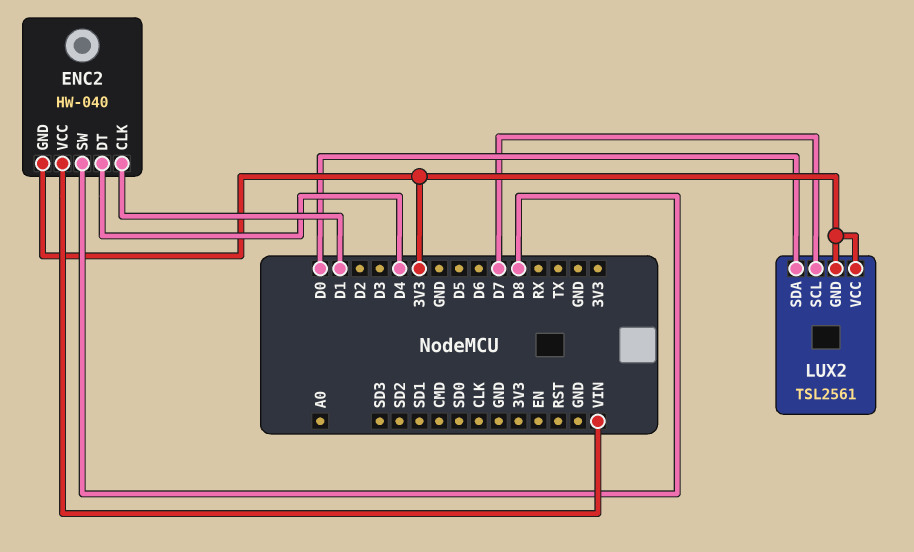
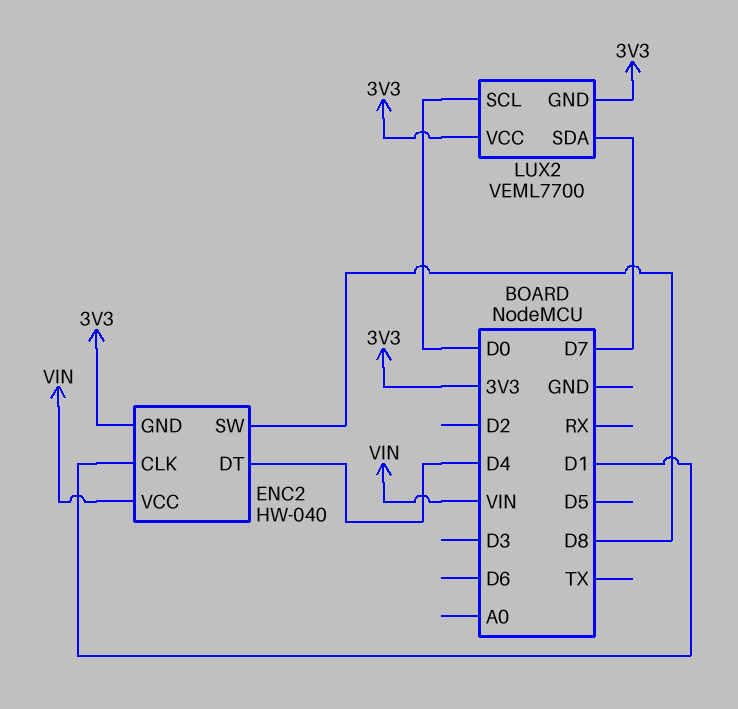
LUX2: TSL2561 -> VEML7700
LUX2 pin SCL: D7 -> D0
LUX2 pin SDA: D0 -> D7

